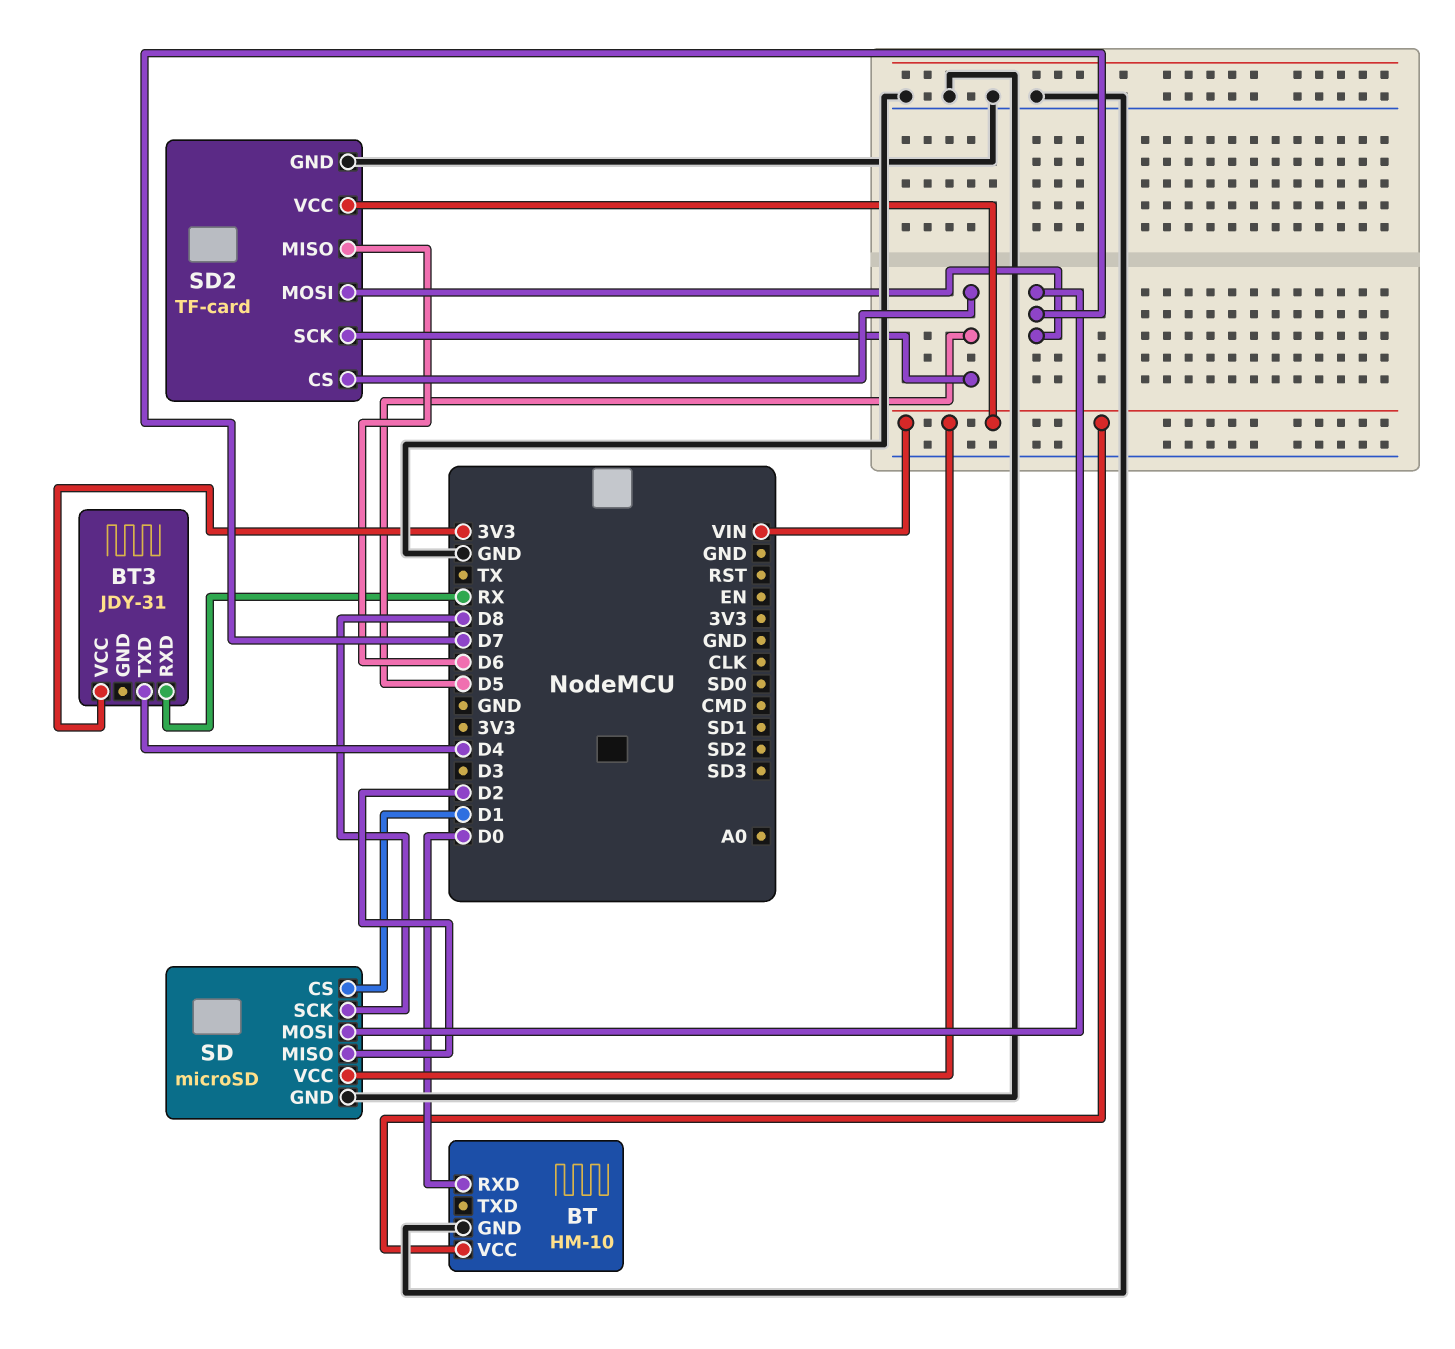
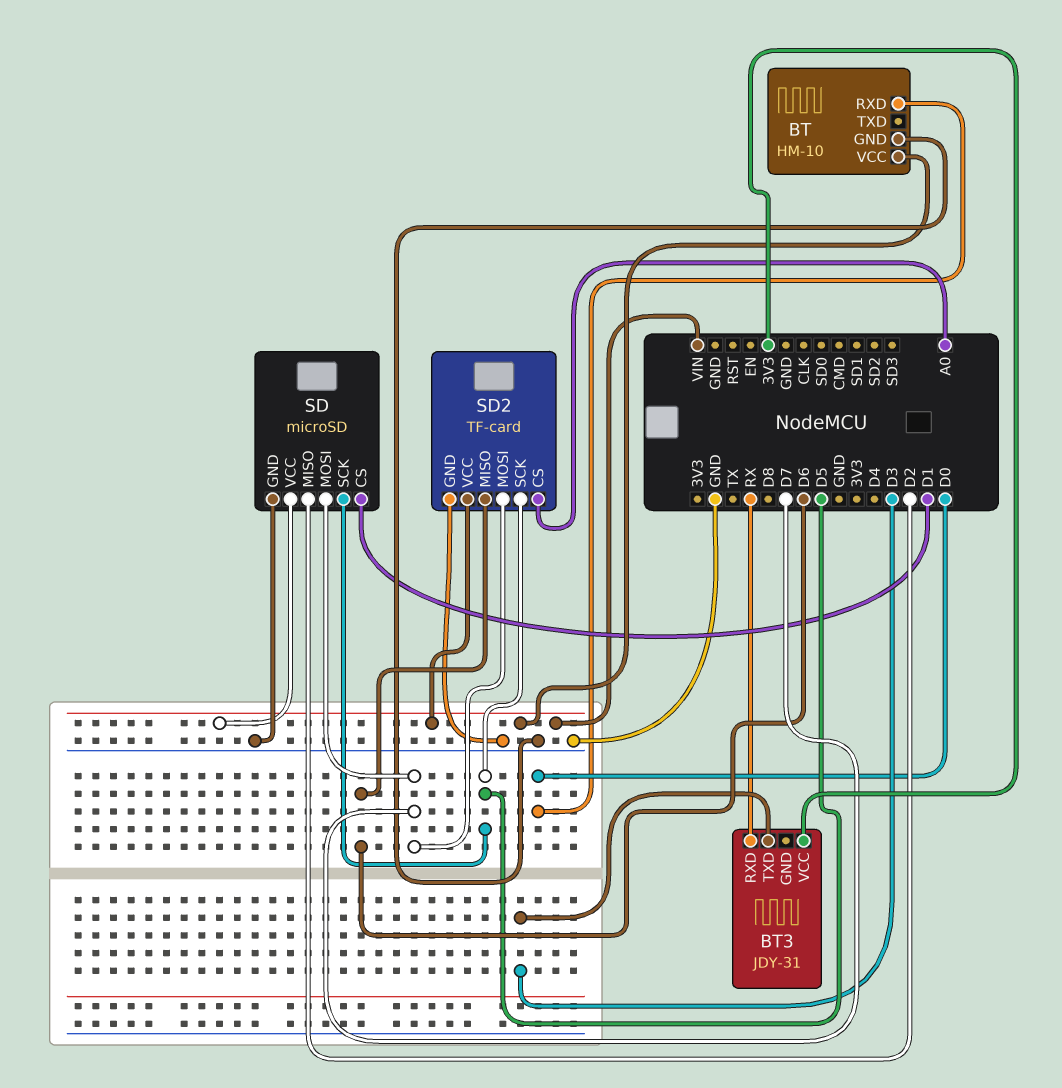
BT3 pin TXD: D4 -> D3
SD pin SCK: D8 -> D5
SD2 pin CS: D5 -> A0

